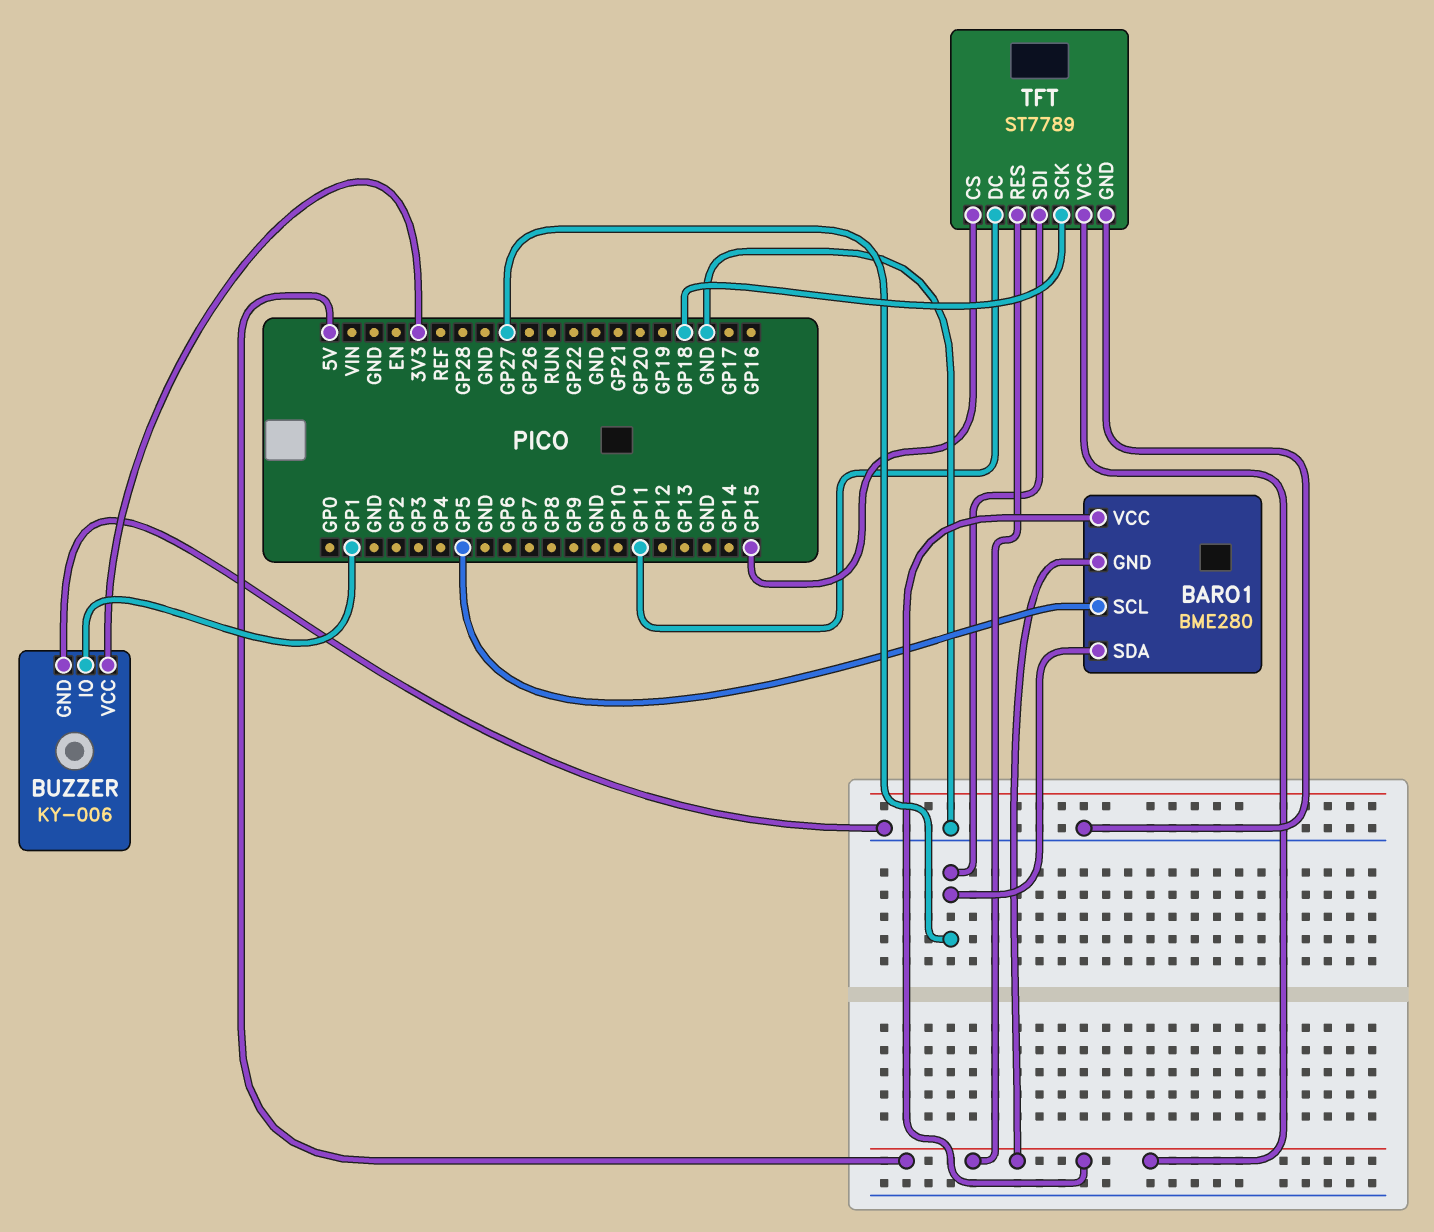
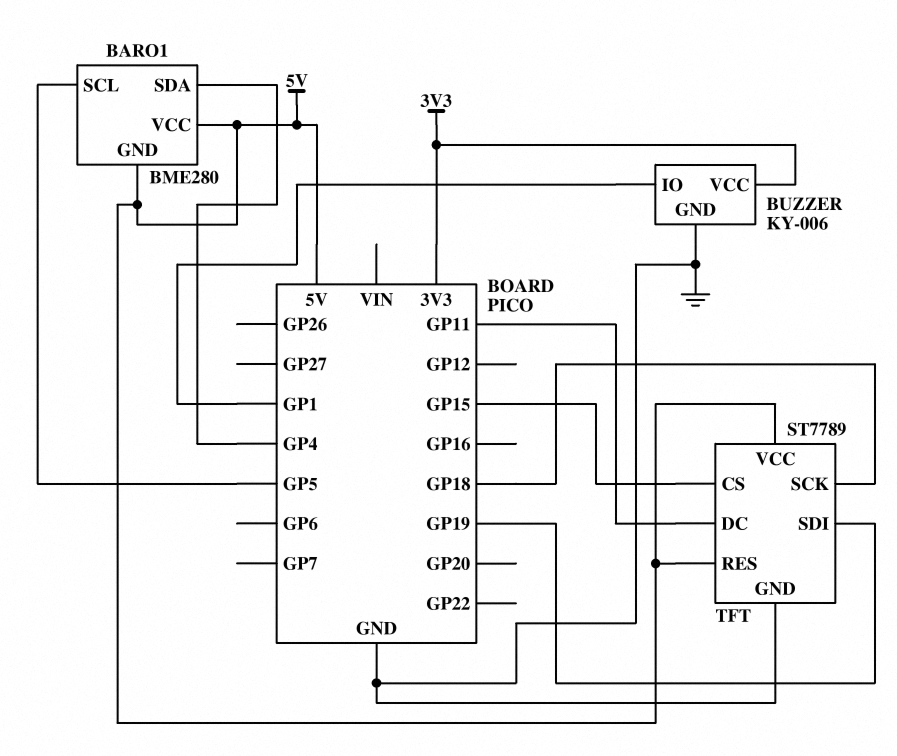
BARO1 pin SDA: GP27 -> GP4
TFT pin SDI: GP27 -> GP19

